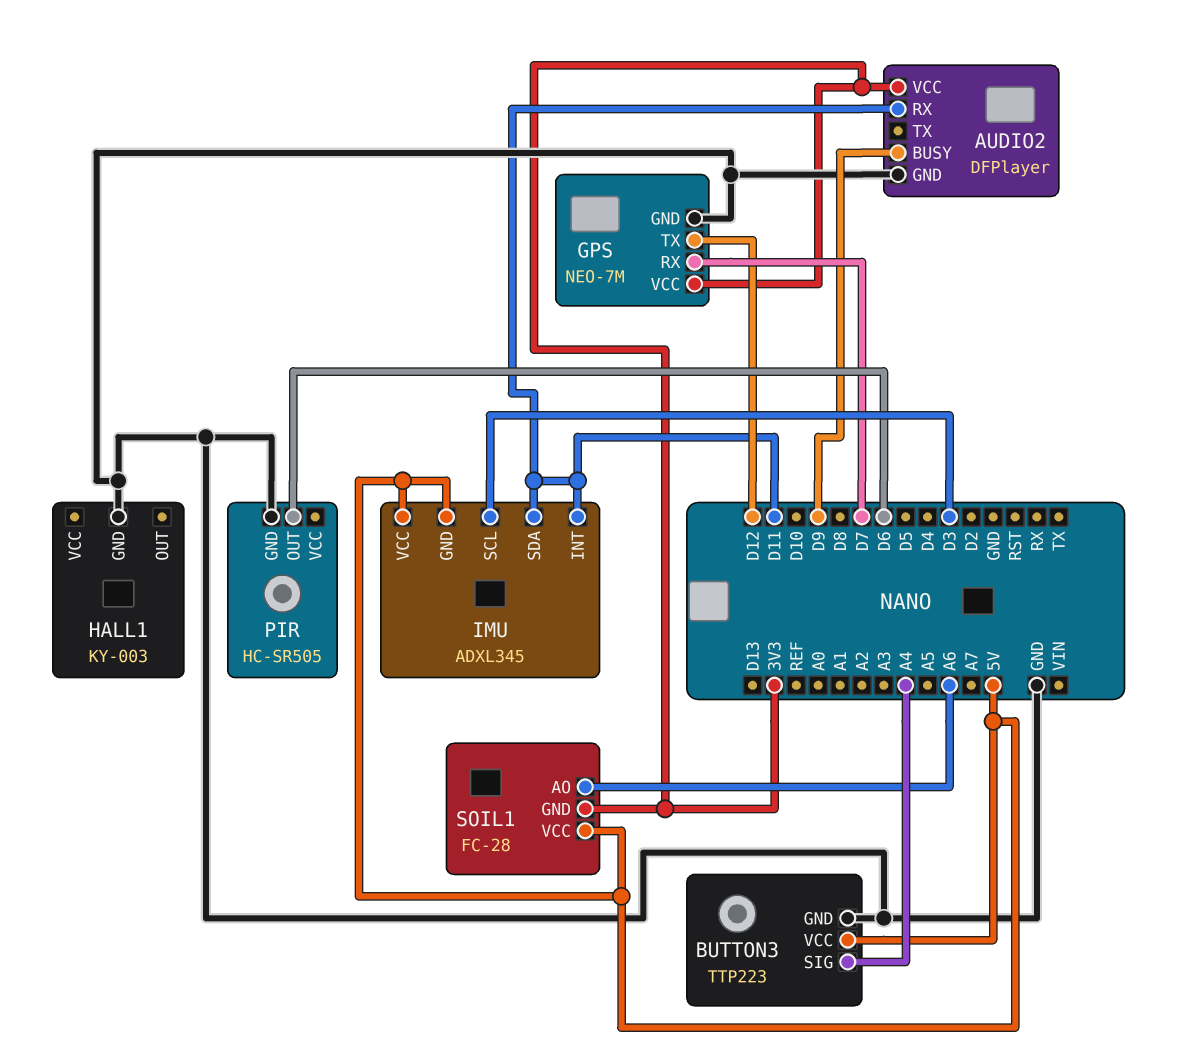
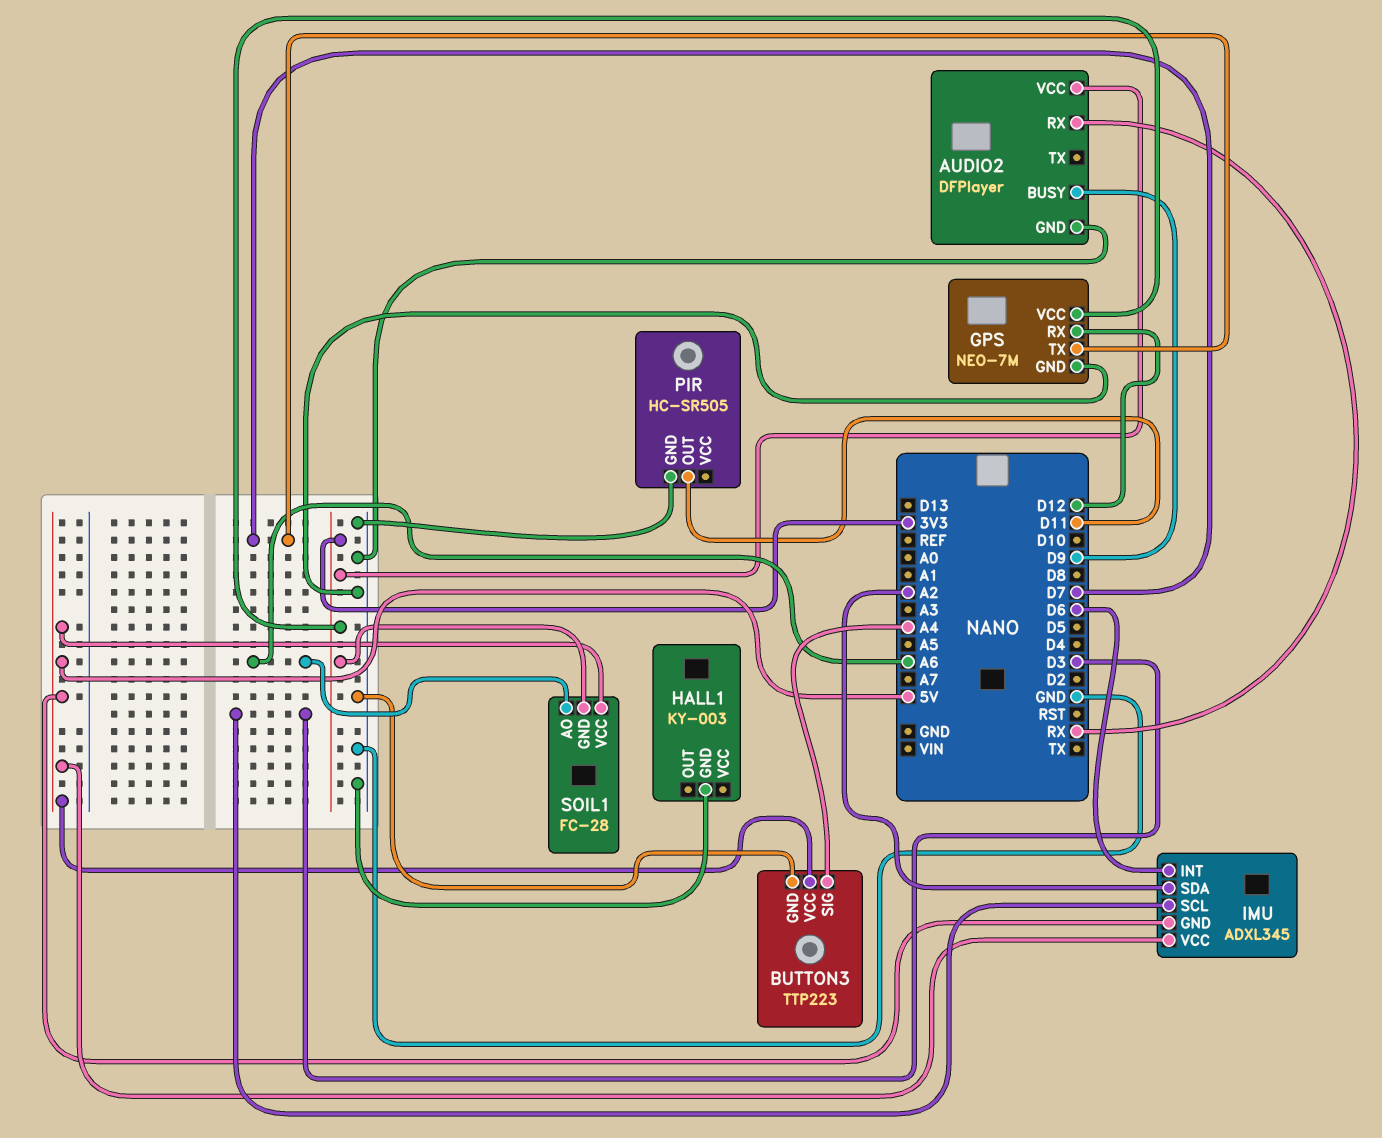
AUDIO2 pin RX: D11 -> RX
GPS pin RX: D7 -> D12
GPS pin TX: D12 -> D7
IMU pin INT: D11 -> D6
IMU pin SDA: D11 -> A2
PIR pin OUT: D6 -> D11

